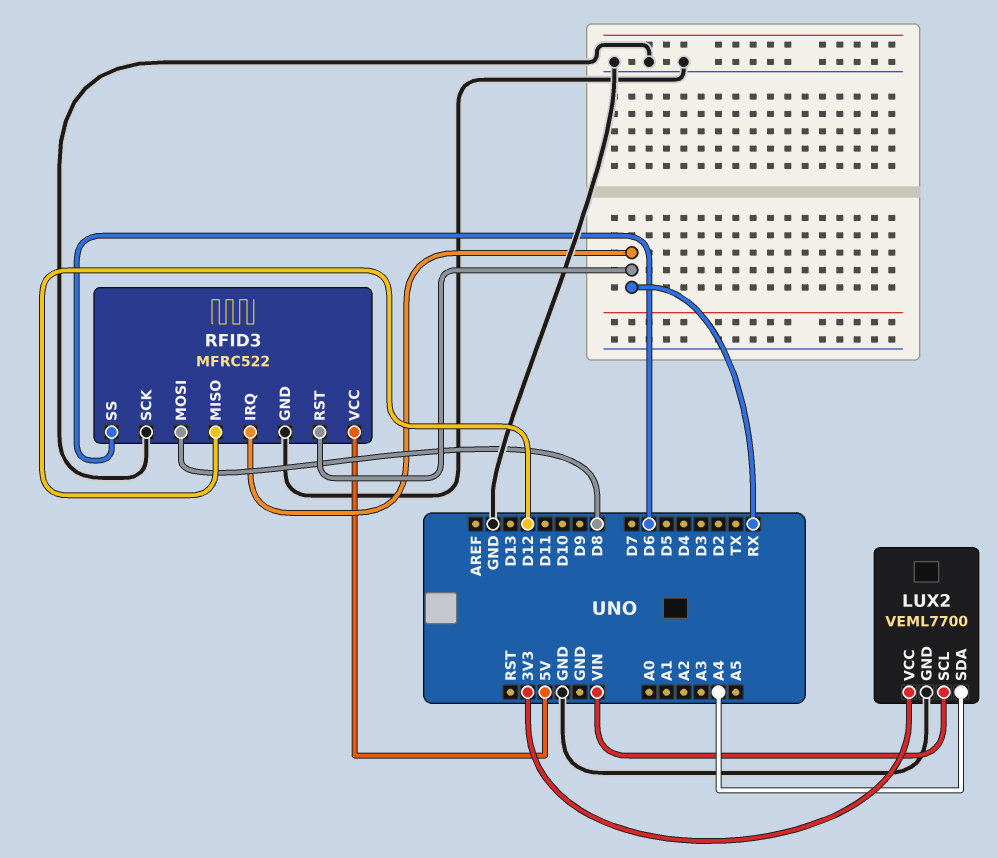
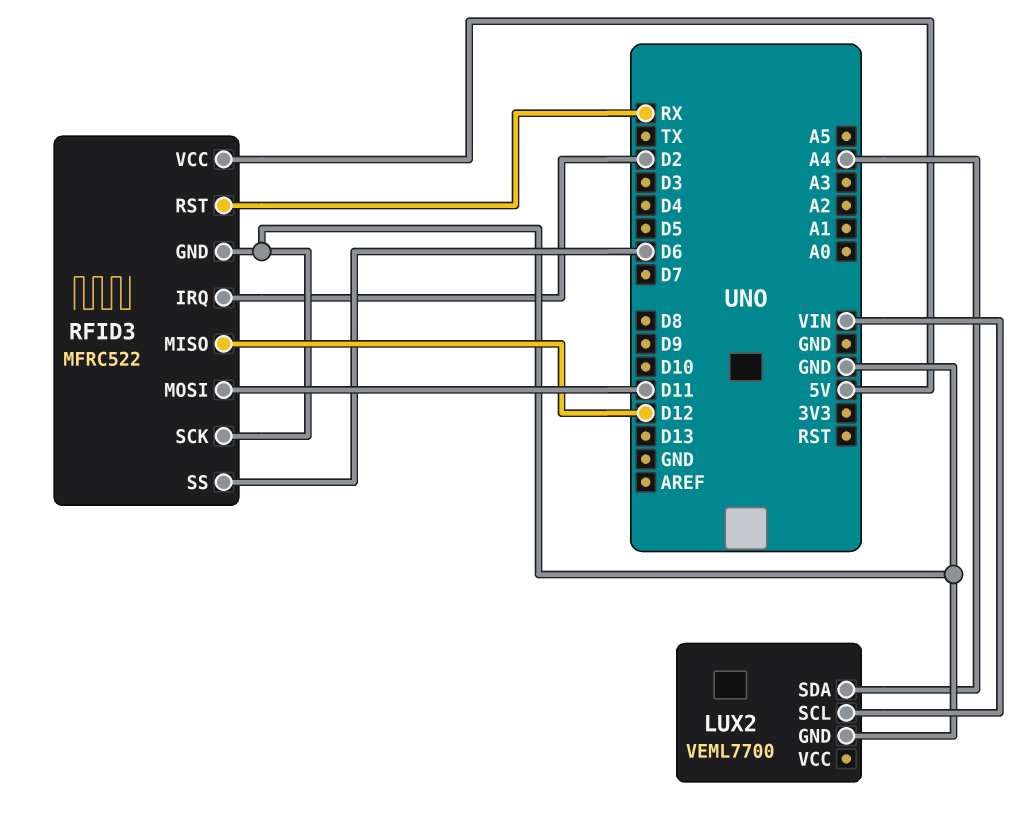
LUX2 pin VCC: 3V3 -> none
RFID3 pin IRQ: RX -> D2
RFID3 pin MOSI: D8 -> D11

